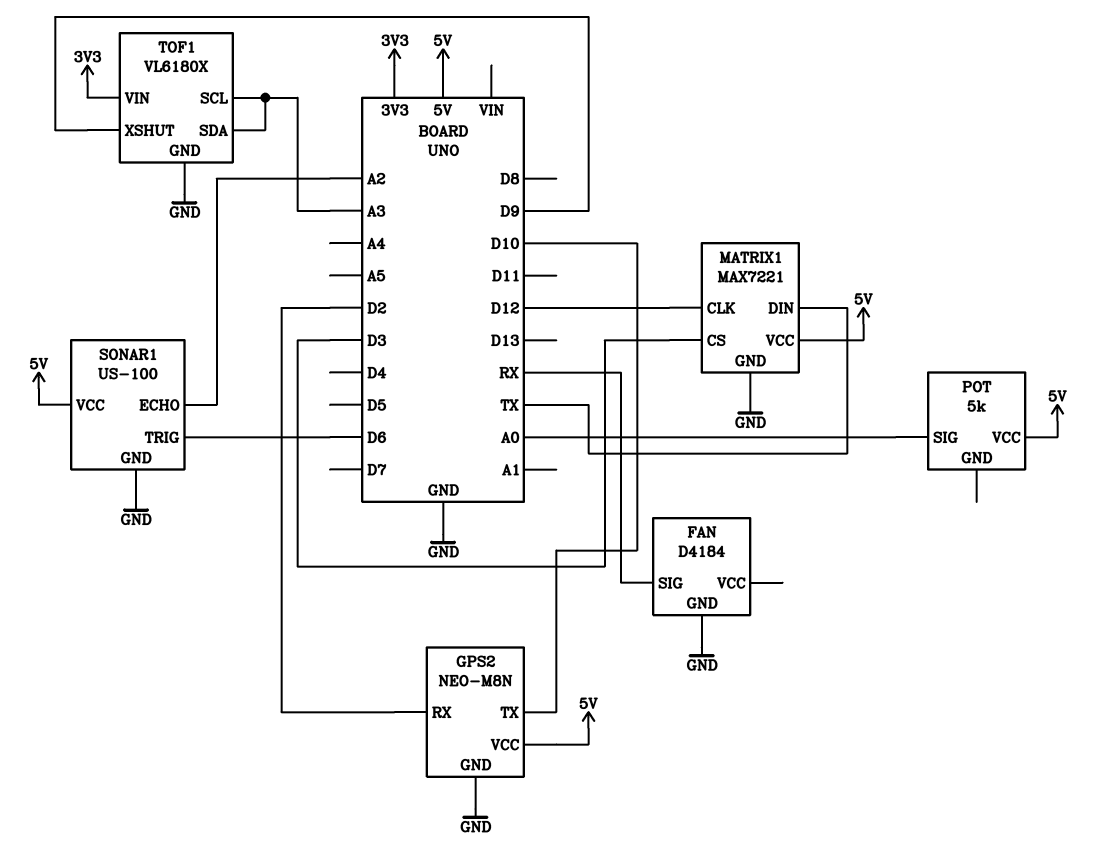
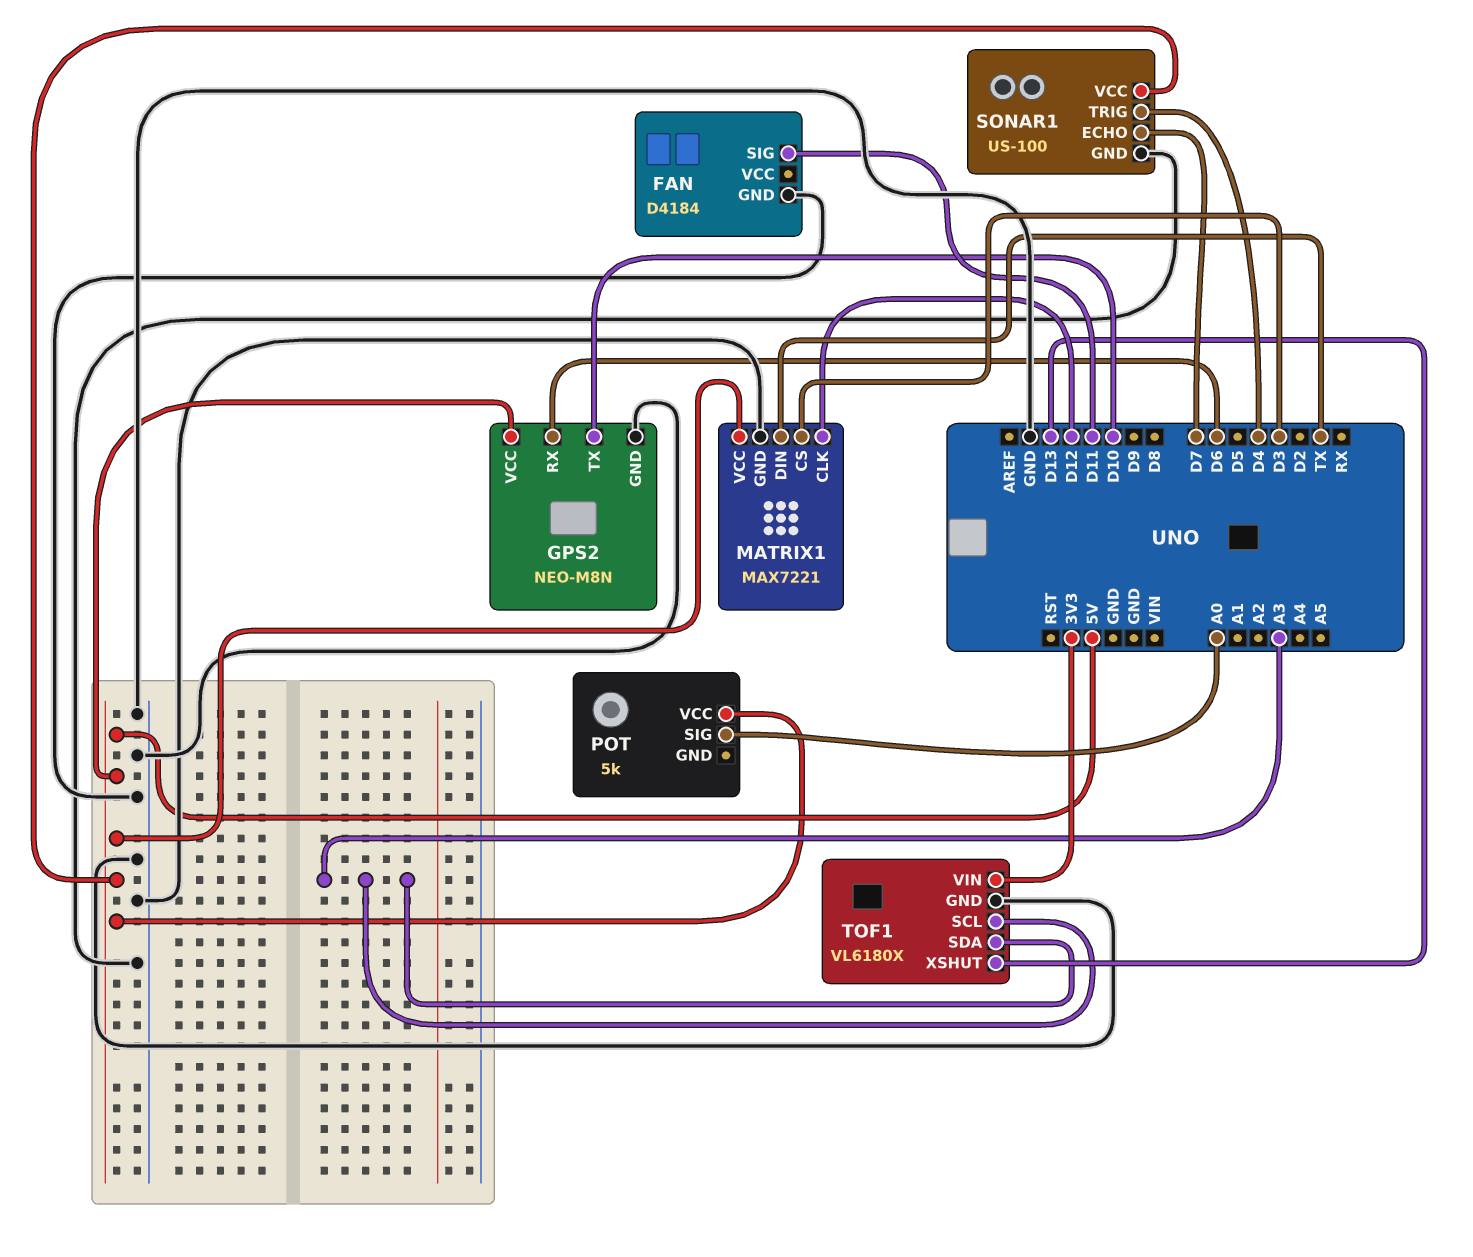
FAN pin SIG: RX -> D11
GPS2 pin RX: D2 -> D6
SONAR1 pin ECHO: A2 -> D7
SONAR1 pin TRIG: D6 -> D4
TOF1 pin XSHUT: D9 -> D13

